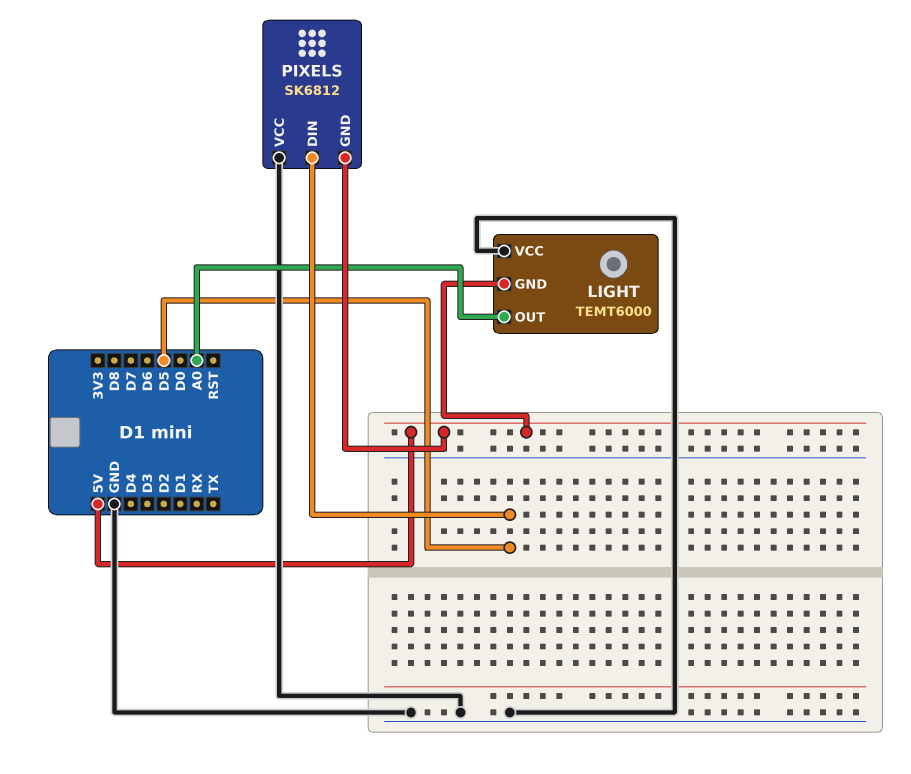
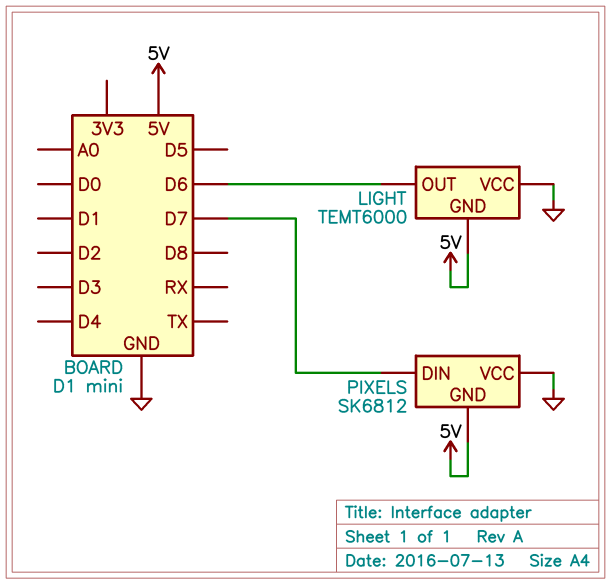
LIGHT pin OUT: A0 -> D6
PIXELS pin DIN: D5 -> D7

